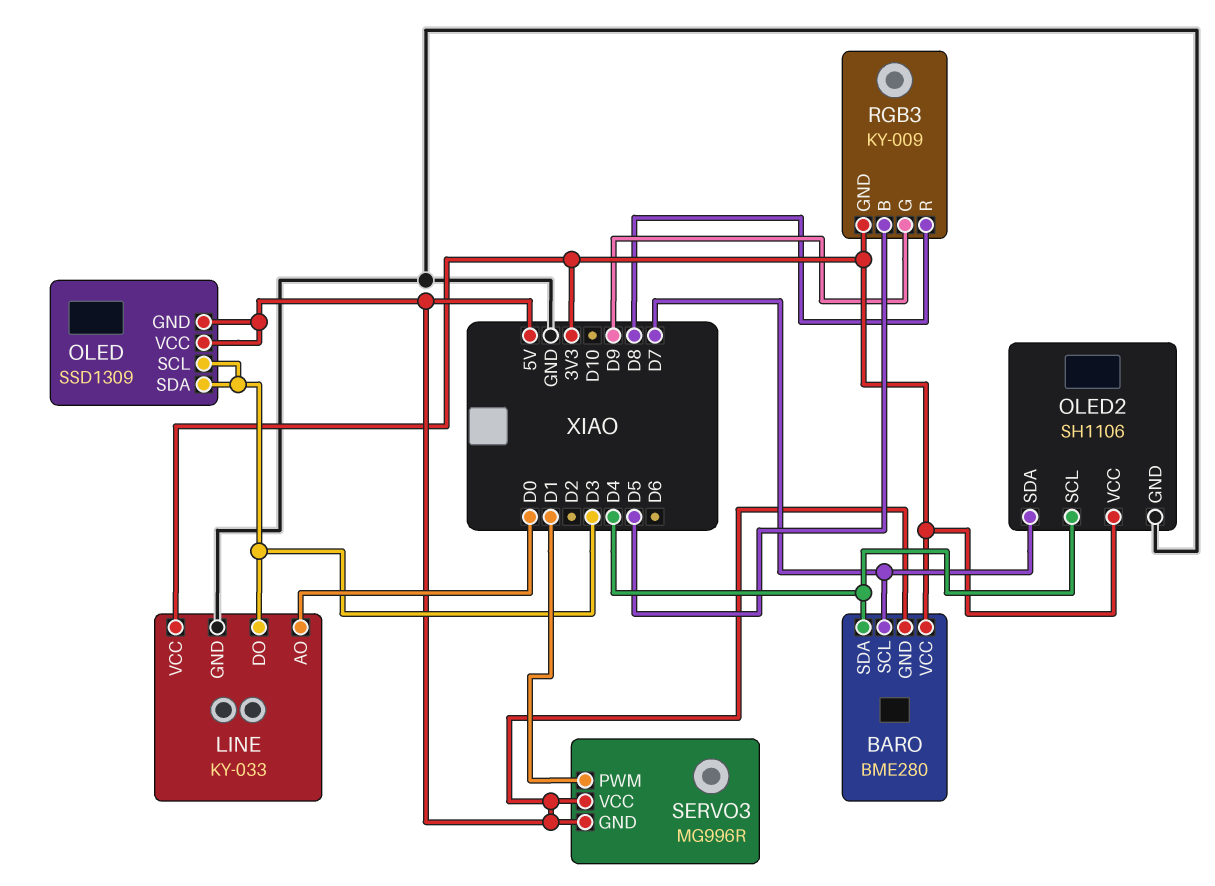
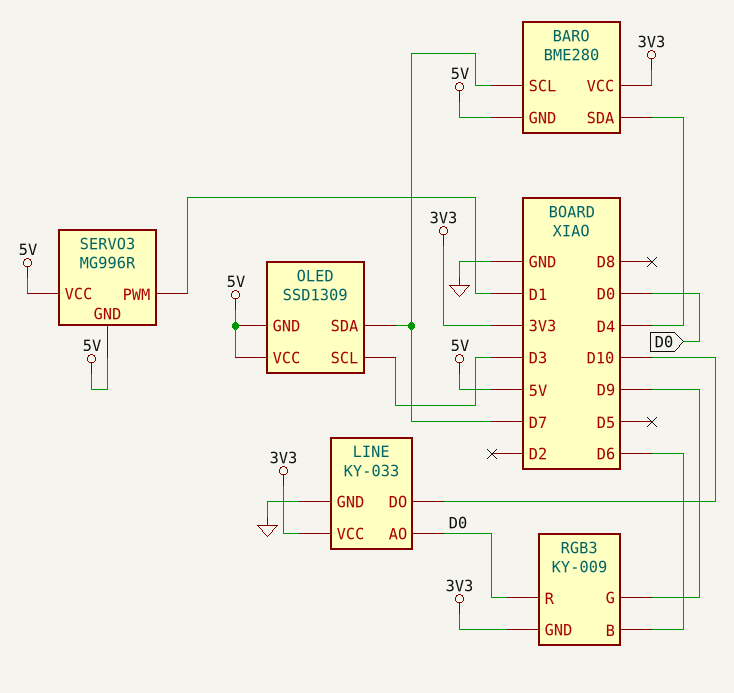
LINE pin DO: D3 -> D10
OLED pin SDA: D3 -> D7
OLED2: SH1106 -> none
OLED2 pin GND: GND -> none
OLED2 pin SCL: D4 -> none
OLED2 pin SDA: D7 -> none
OLED2 pin VCC: 3V3 -> none
RGB3 pin B: D5 -> D6
RGB3 pin R: D8 -> D0

